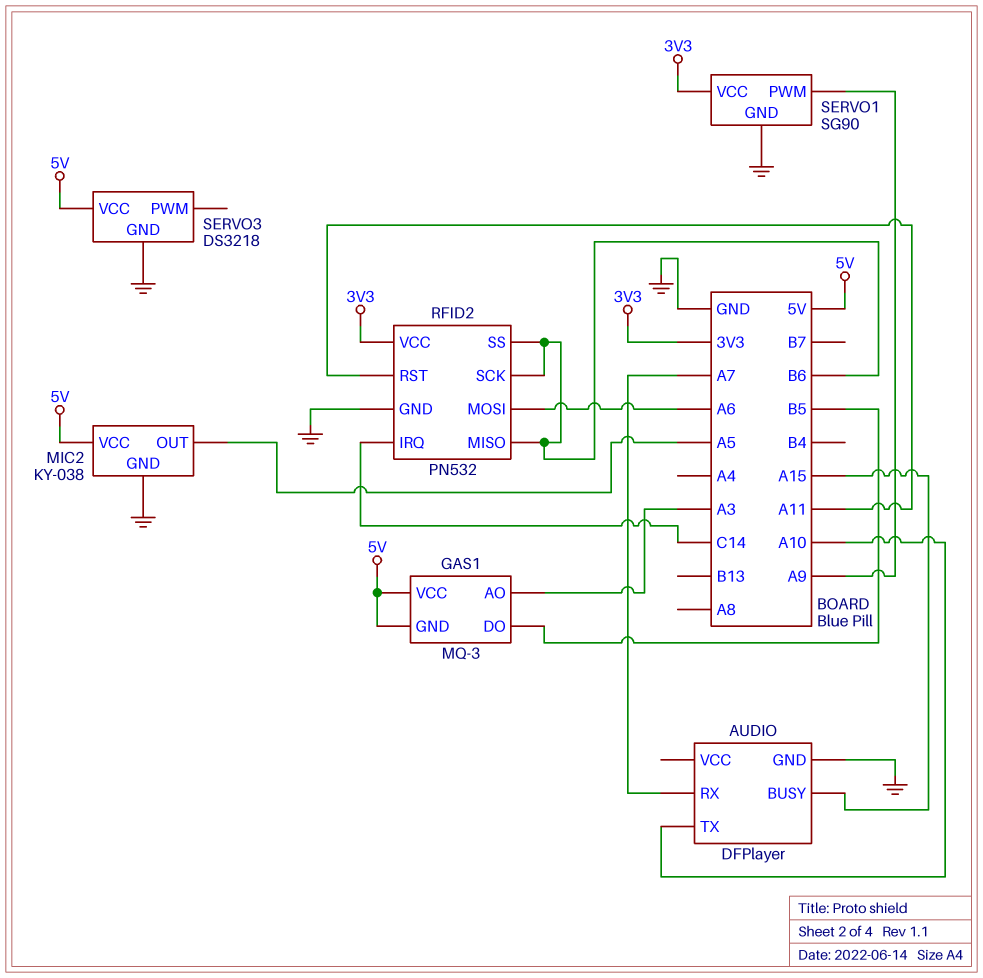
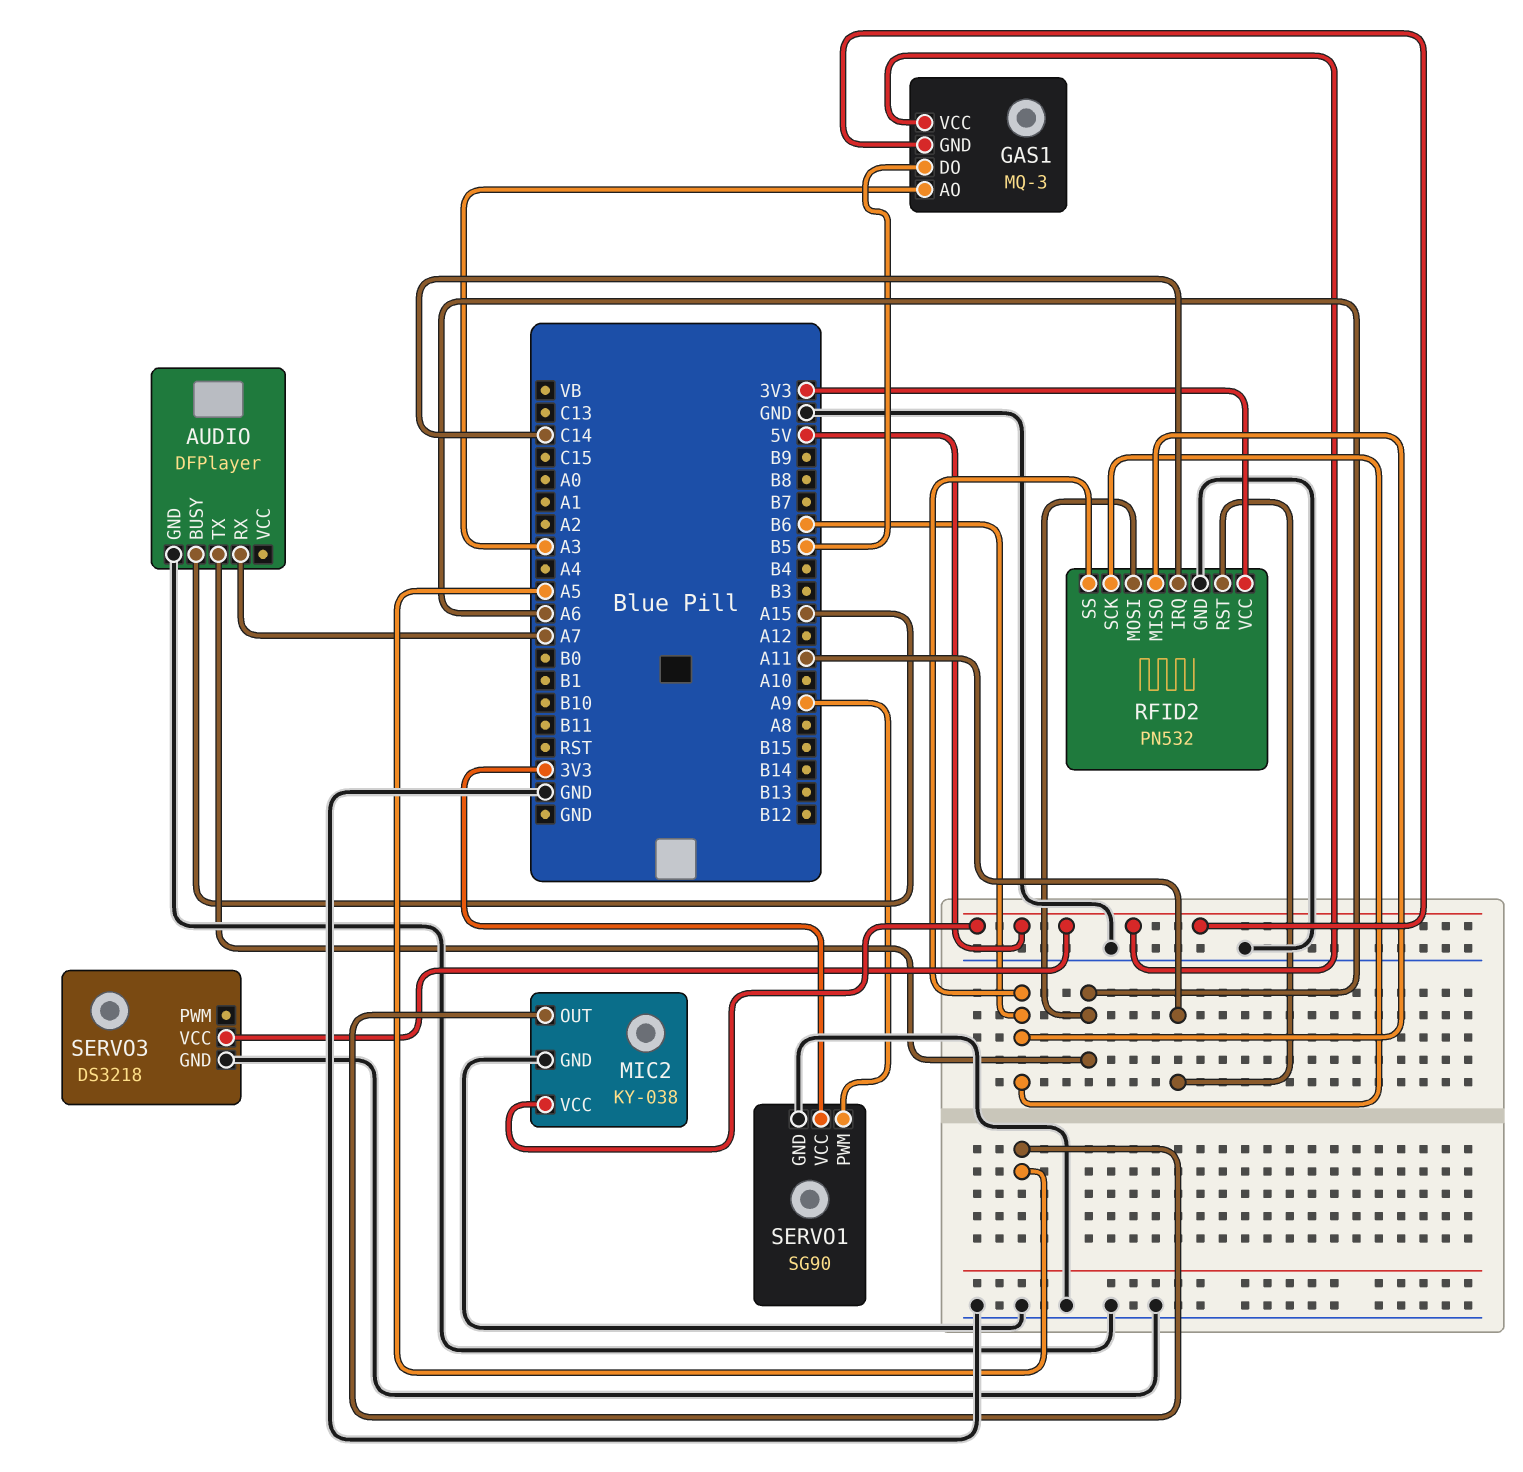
AUDIO pin TX: A10 -> A6

